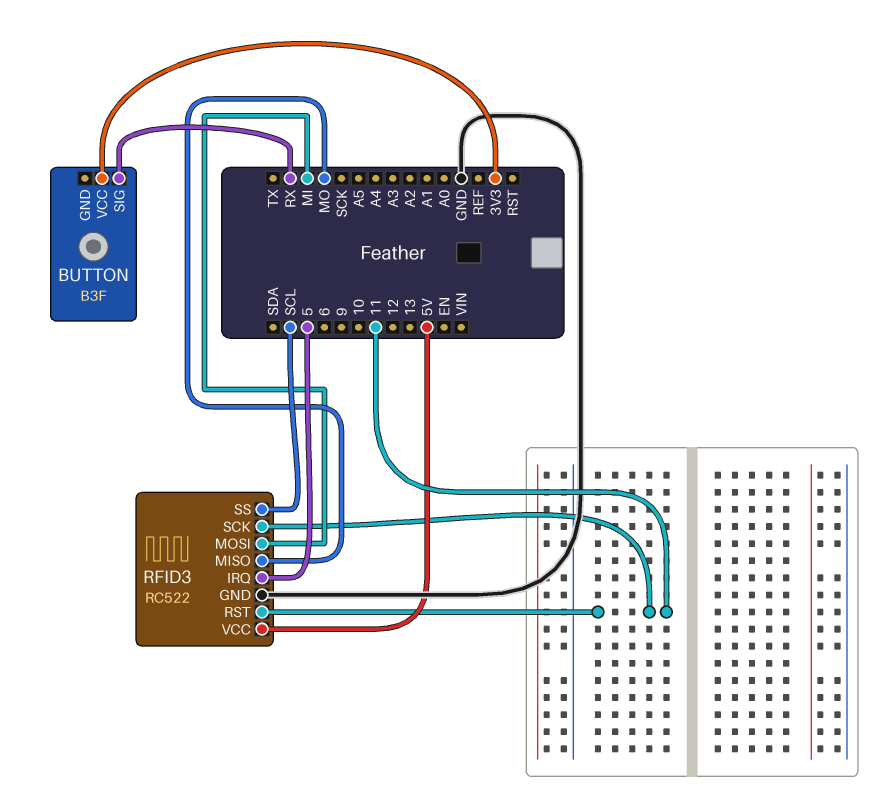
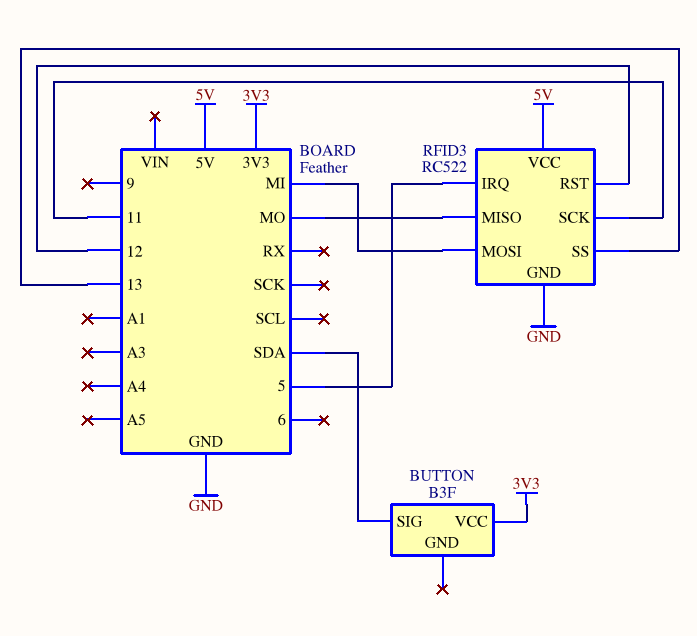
BUTTON pin SIG: RX -> SDA
RFID3 pin RST: 11 -> 12
RFID3 pin SS: SCL -> 13

